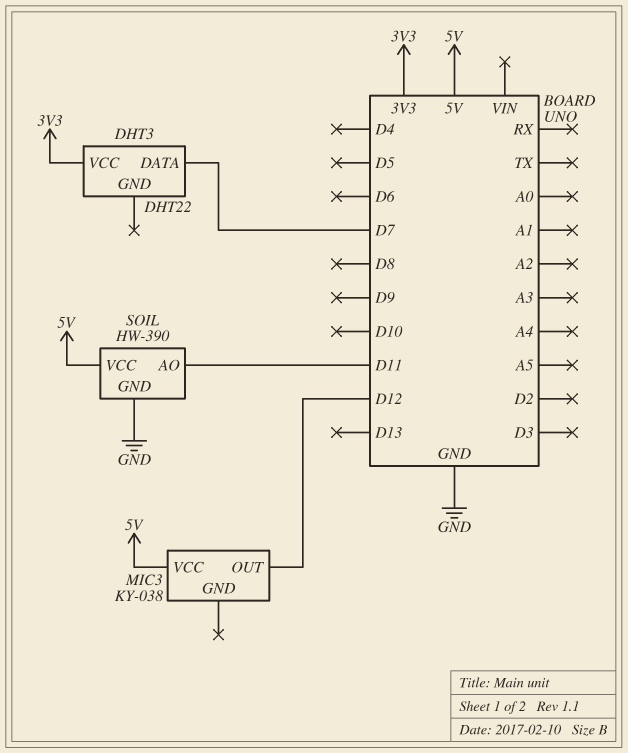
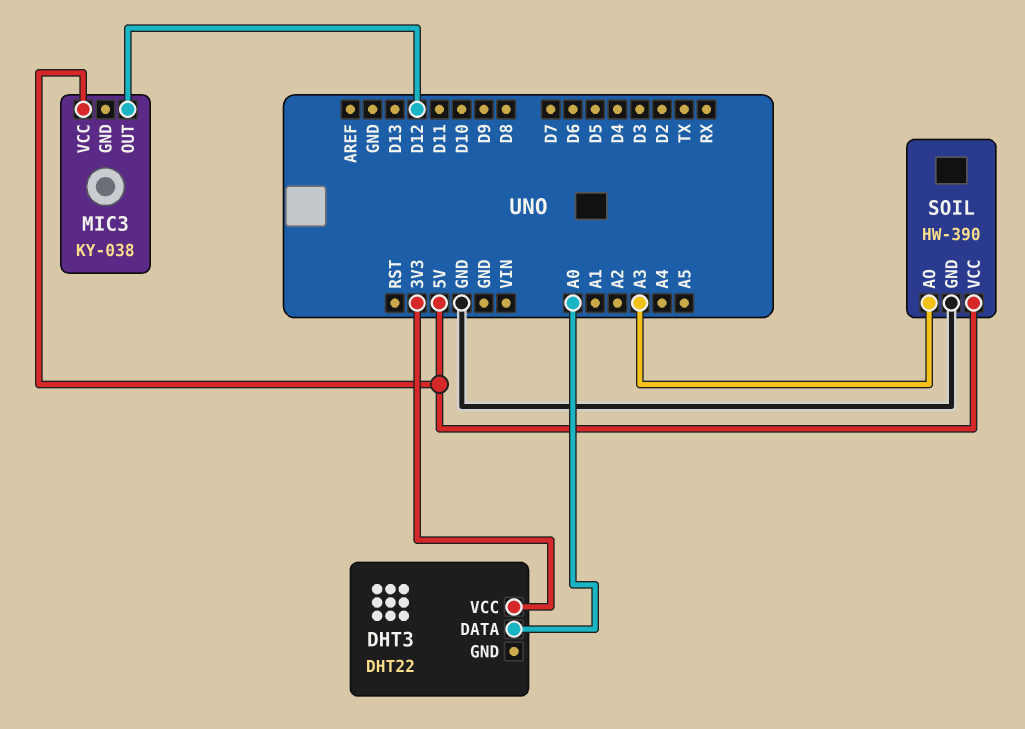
DHT3 pin DATA: D7 -> A0
SOIL pin AO: D11 -> A3

